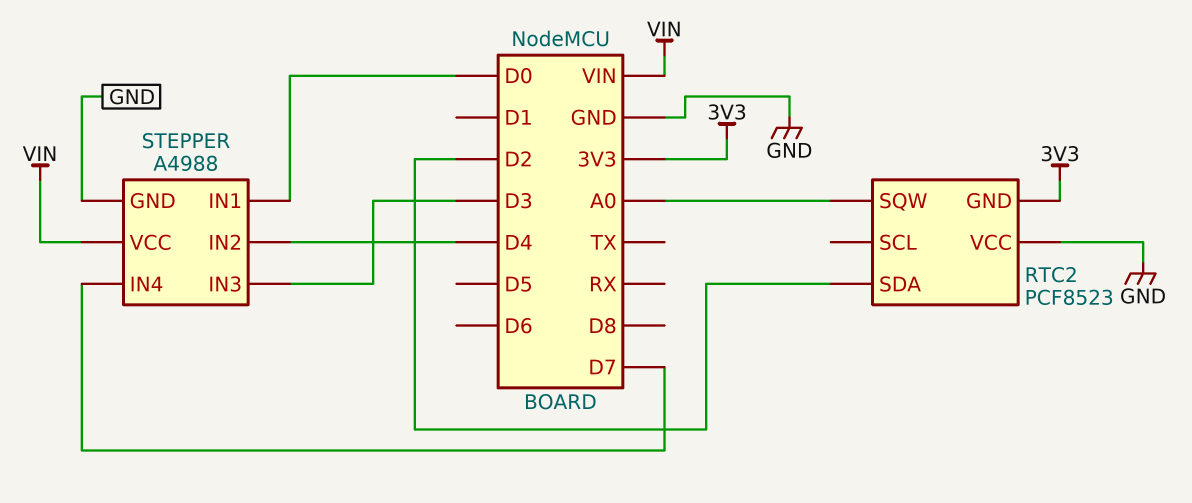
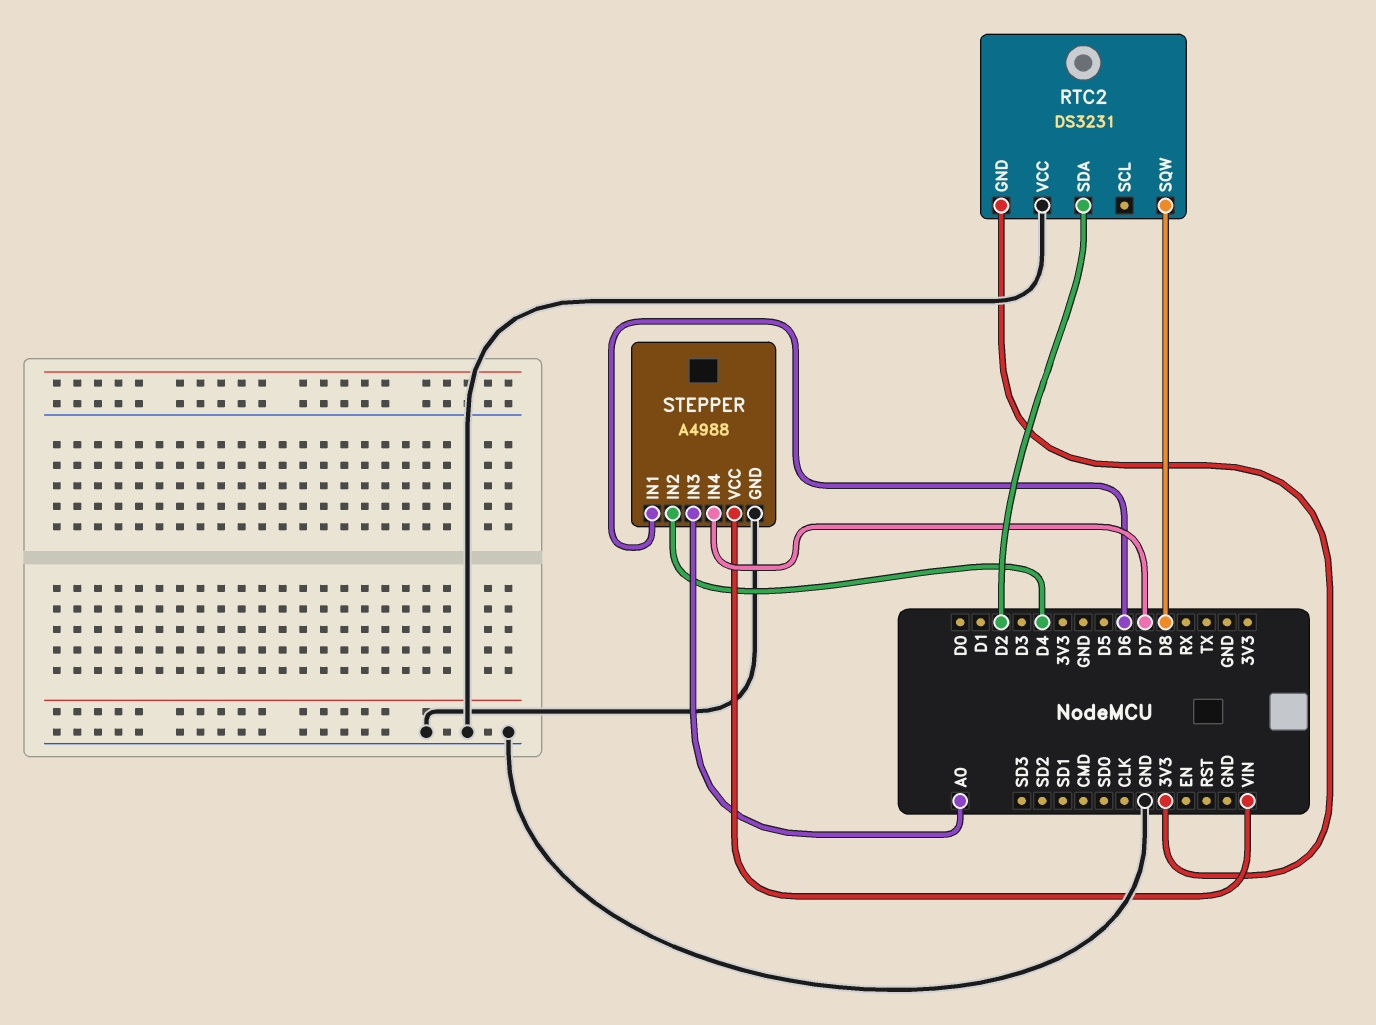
RTC2: PCF8523 -> DS3231
RTC2 pin SQW: A0 -> D8
STEPPER pin IN1: D0 -> D6
STEPPER pin IN3: D3 -> A0

